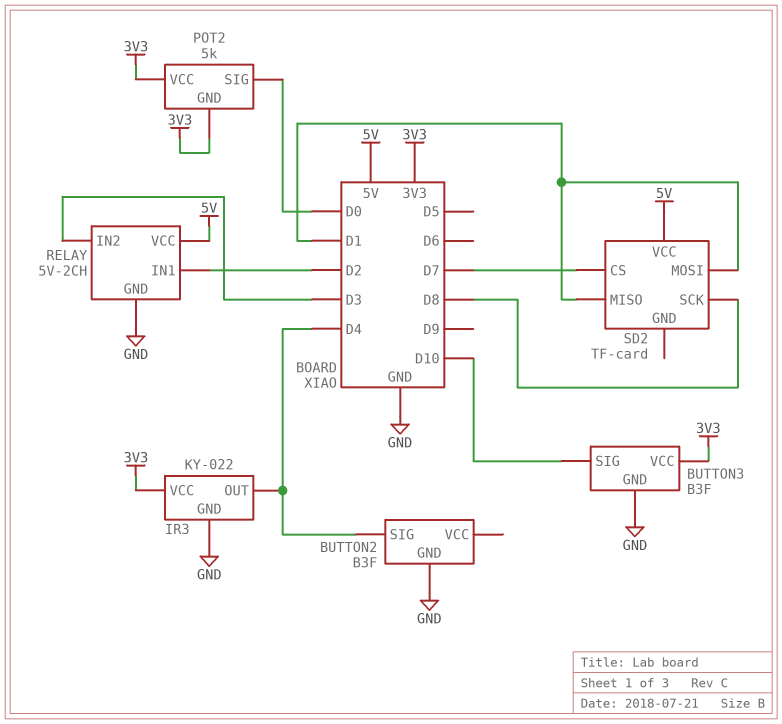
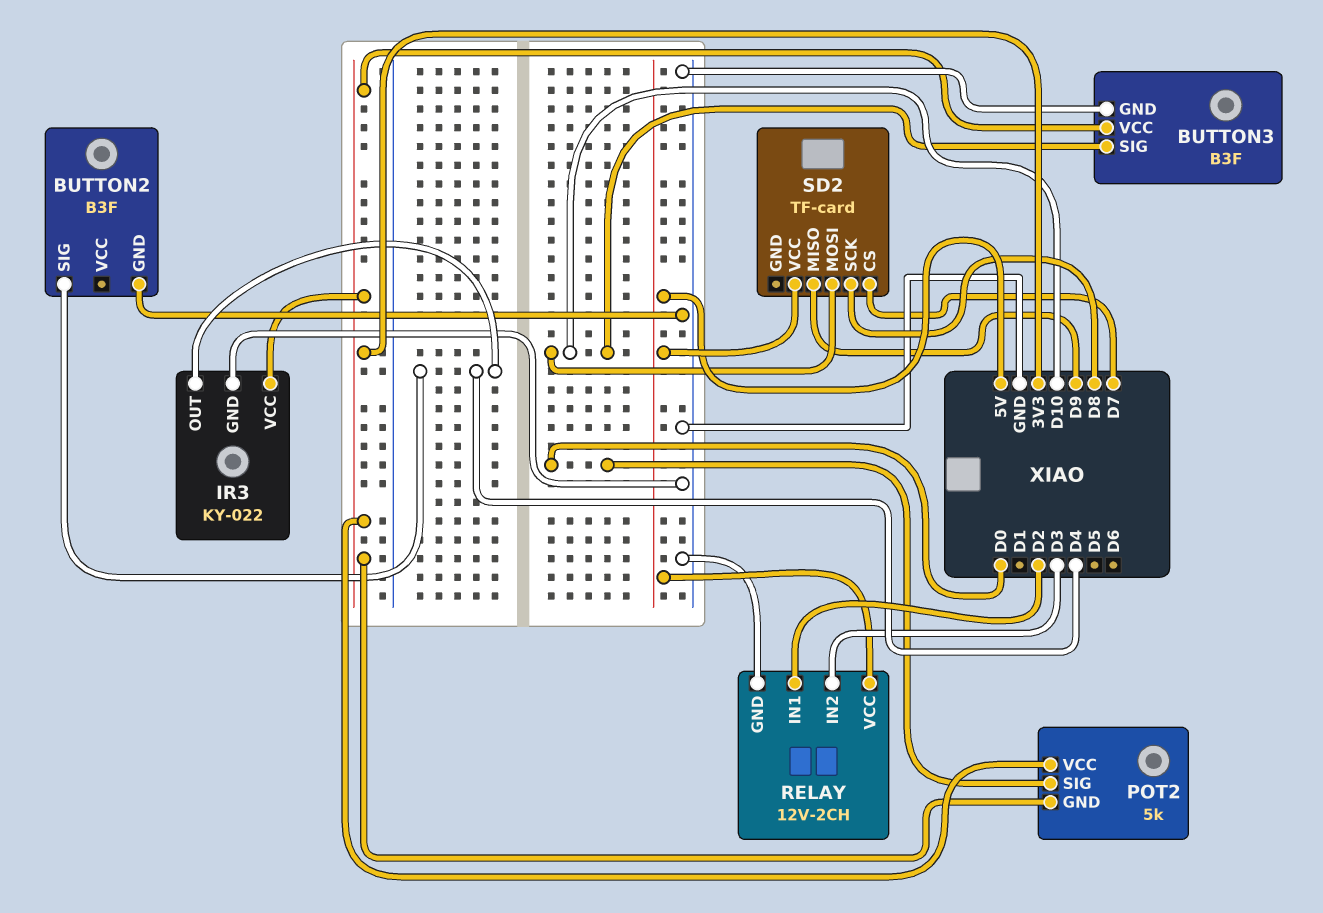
RELAY: 5V-2CH -> 12V-2CH
SD2 pin MISO: D1 -> D9
SD2 pin MOSI: D1 -> D10

